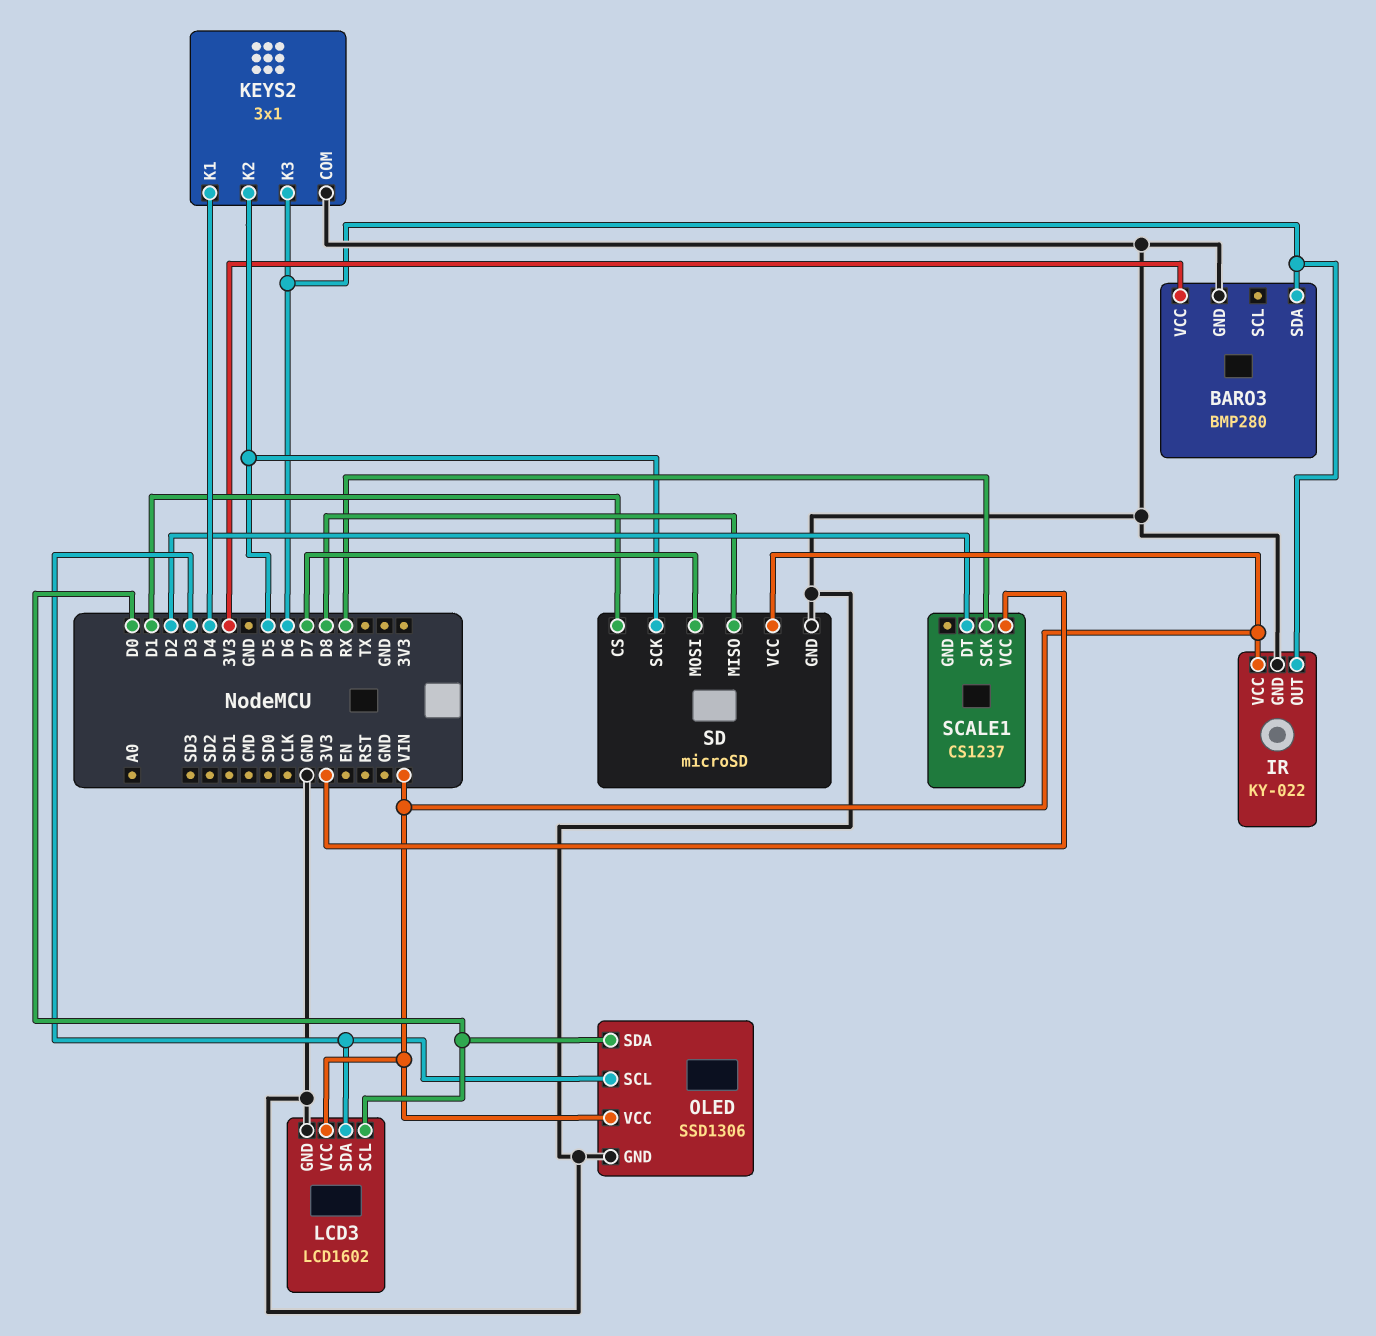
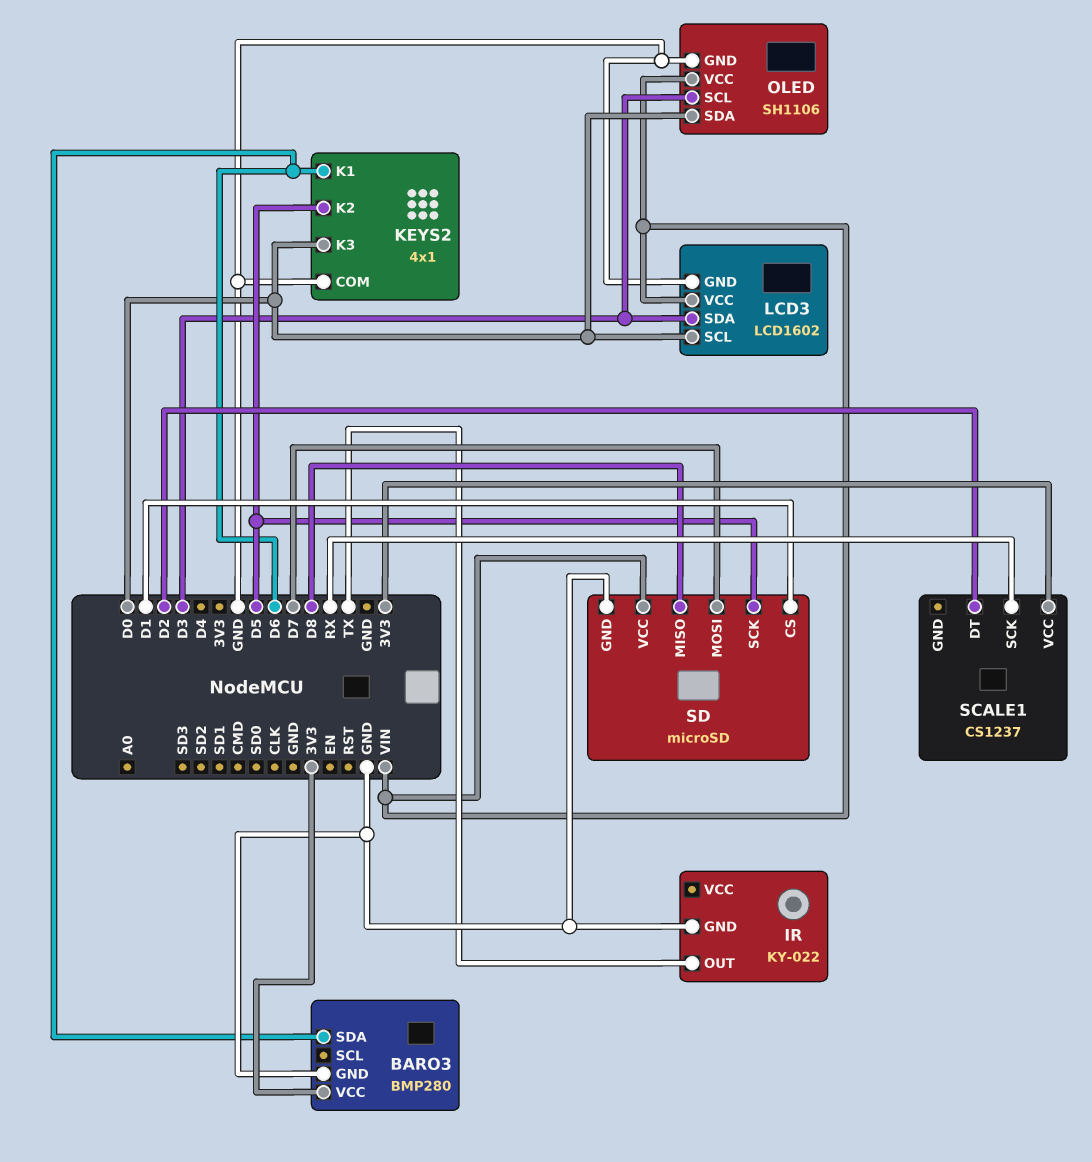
IR pin OUT: D6 -> TX
IR pin VCC: VIN -> none
KEYS2: 3x1 -> 4x1
KEYS2 pin K1: D4 -> D6
KEYS2 pin K3: D6 -> D0
OLED: SSD1306 -> SH1106

